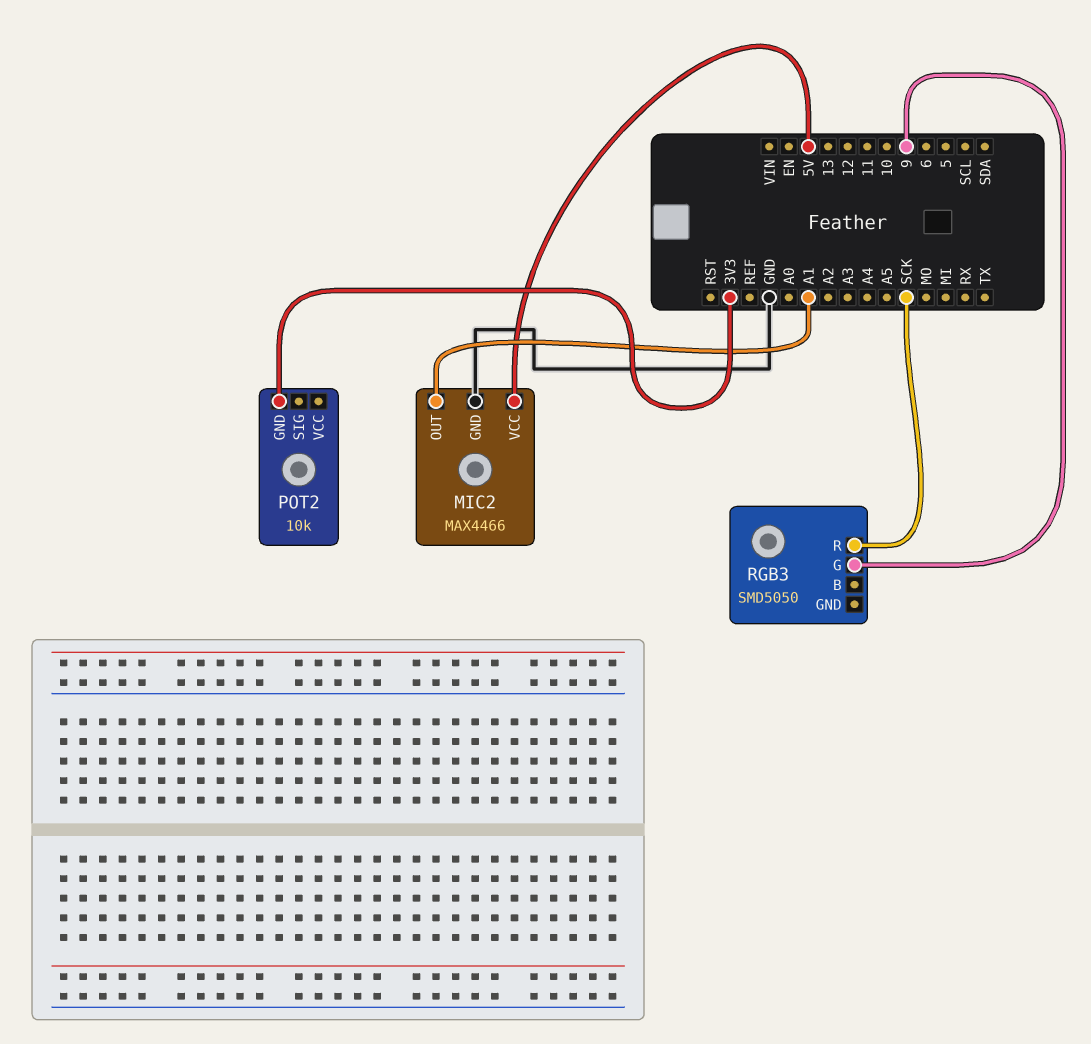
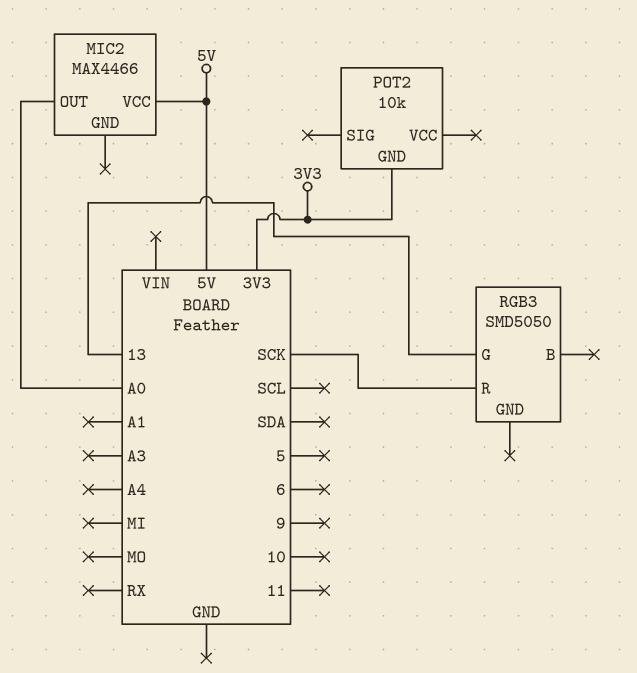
MIC2 pin GND: GND -> none
MIC2 pin OUT: A1 -> A0
RGB3 pin G: 9 -> 13

